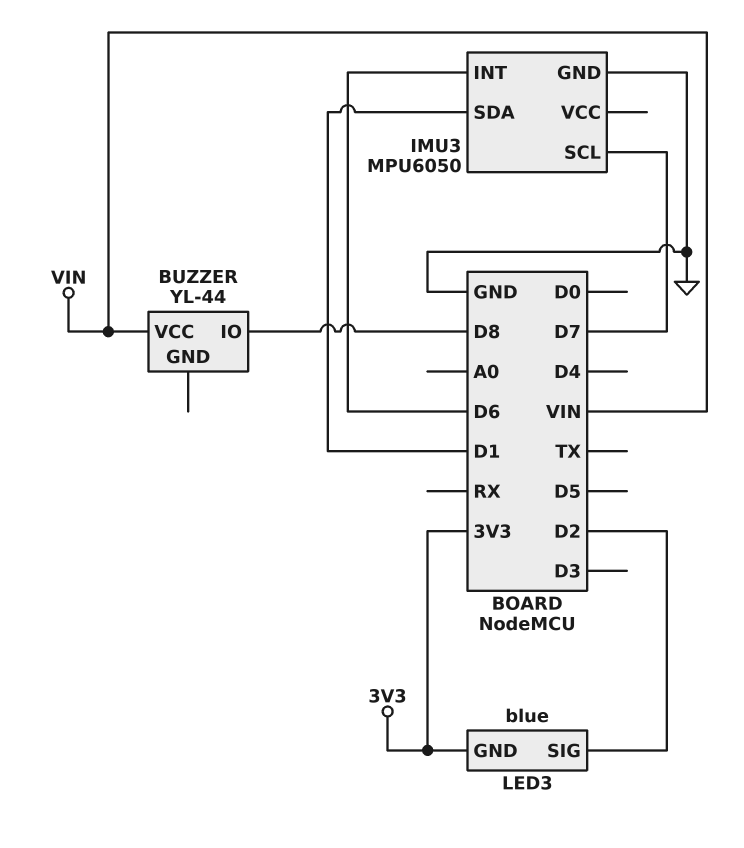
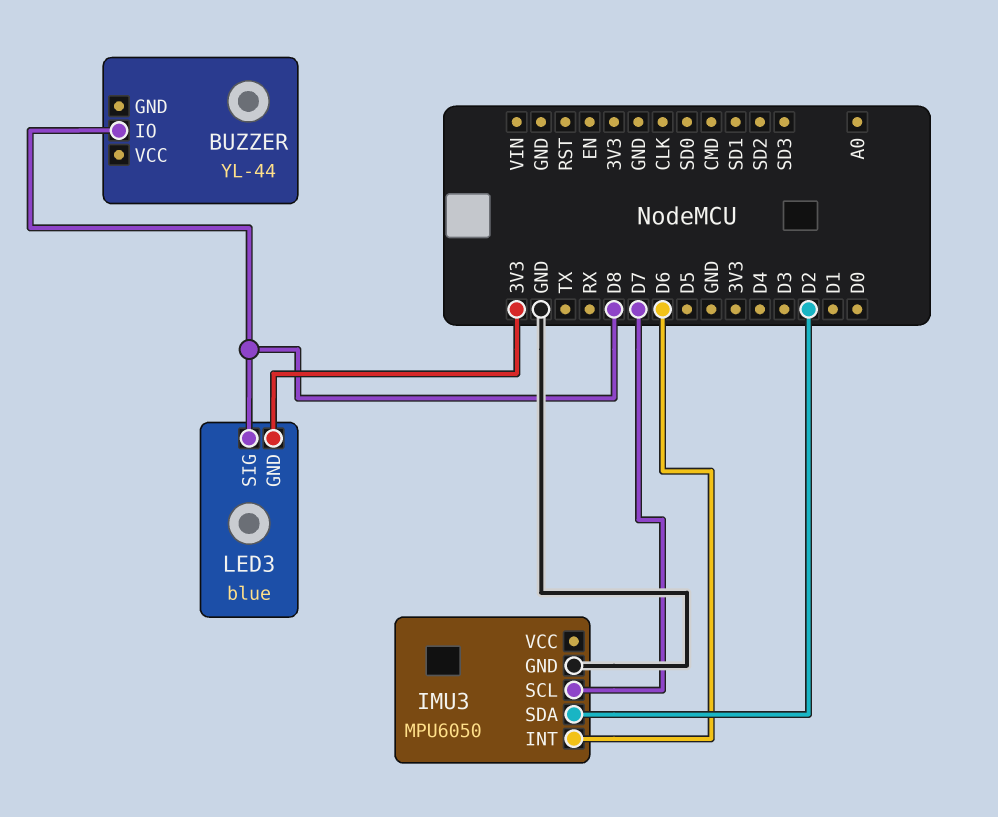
BUZZER pin VCC: VIN -> none
IMU3 pin SDA: D1 -> D2
LED3 pin SIG: D2 -> D8

